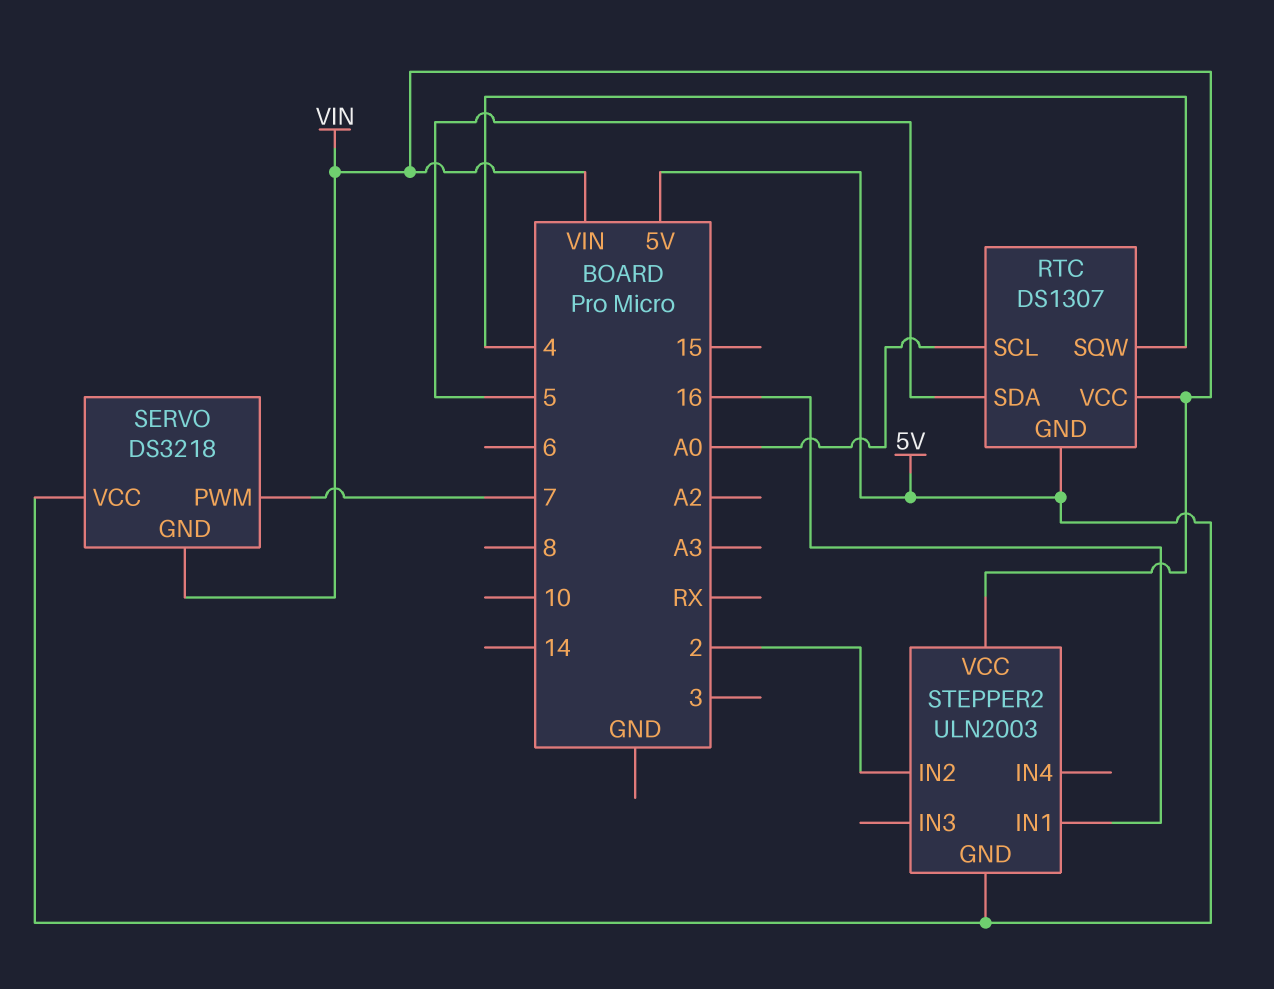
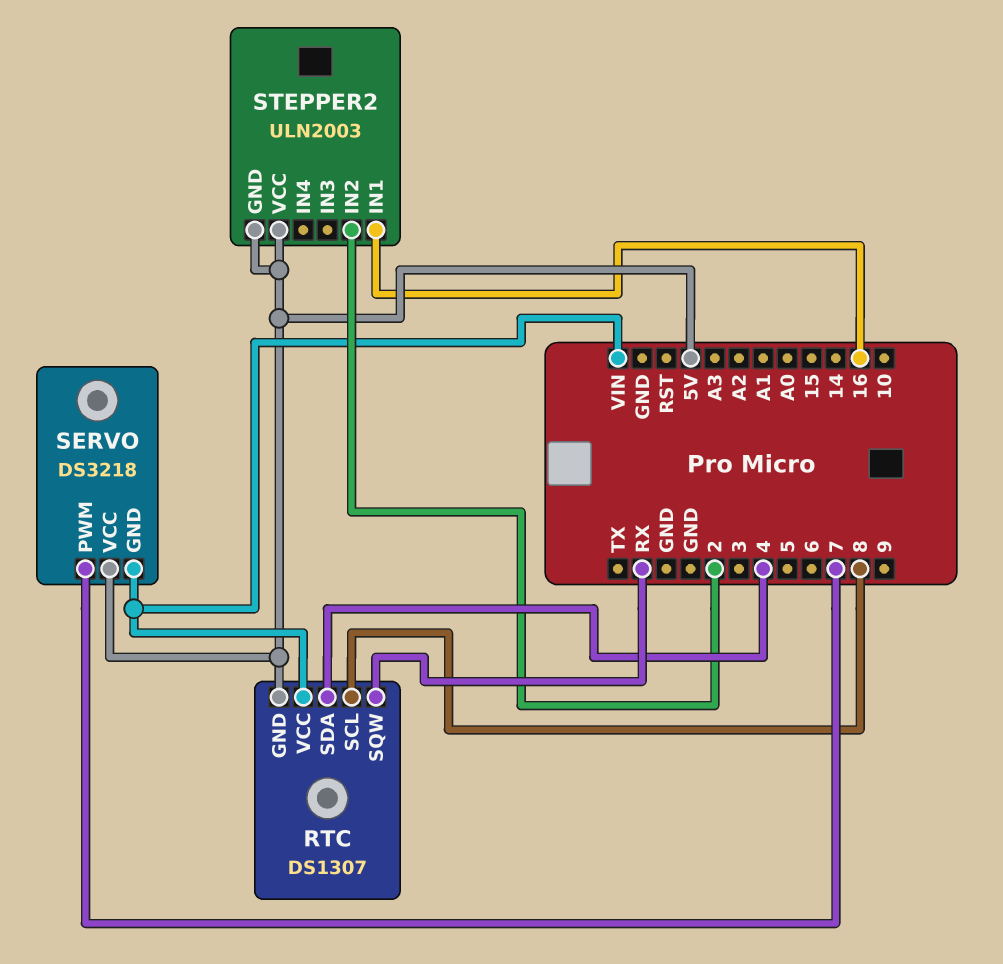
RTC pin SCL: A0 -> 8
RTC pin SDA: 5 -> 4
RTC pin SQW: 4 -> RX
STEPPER2 pin VCC: VIN -> 5V

